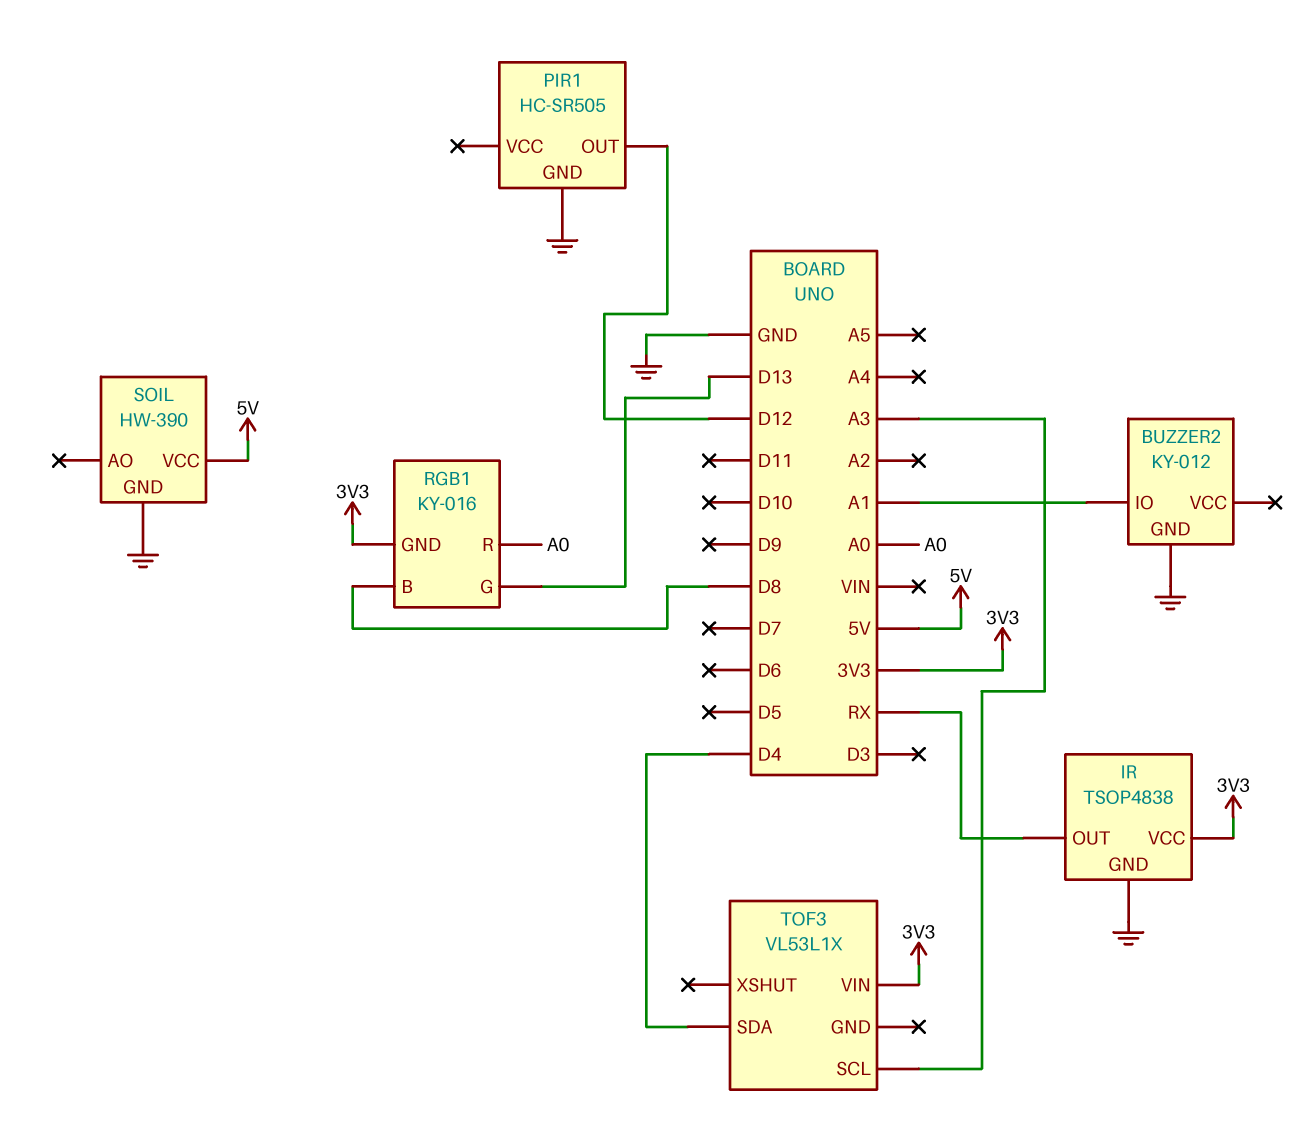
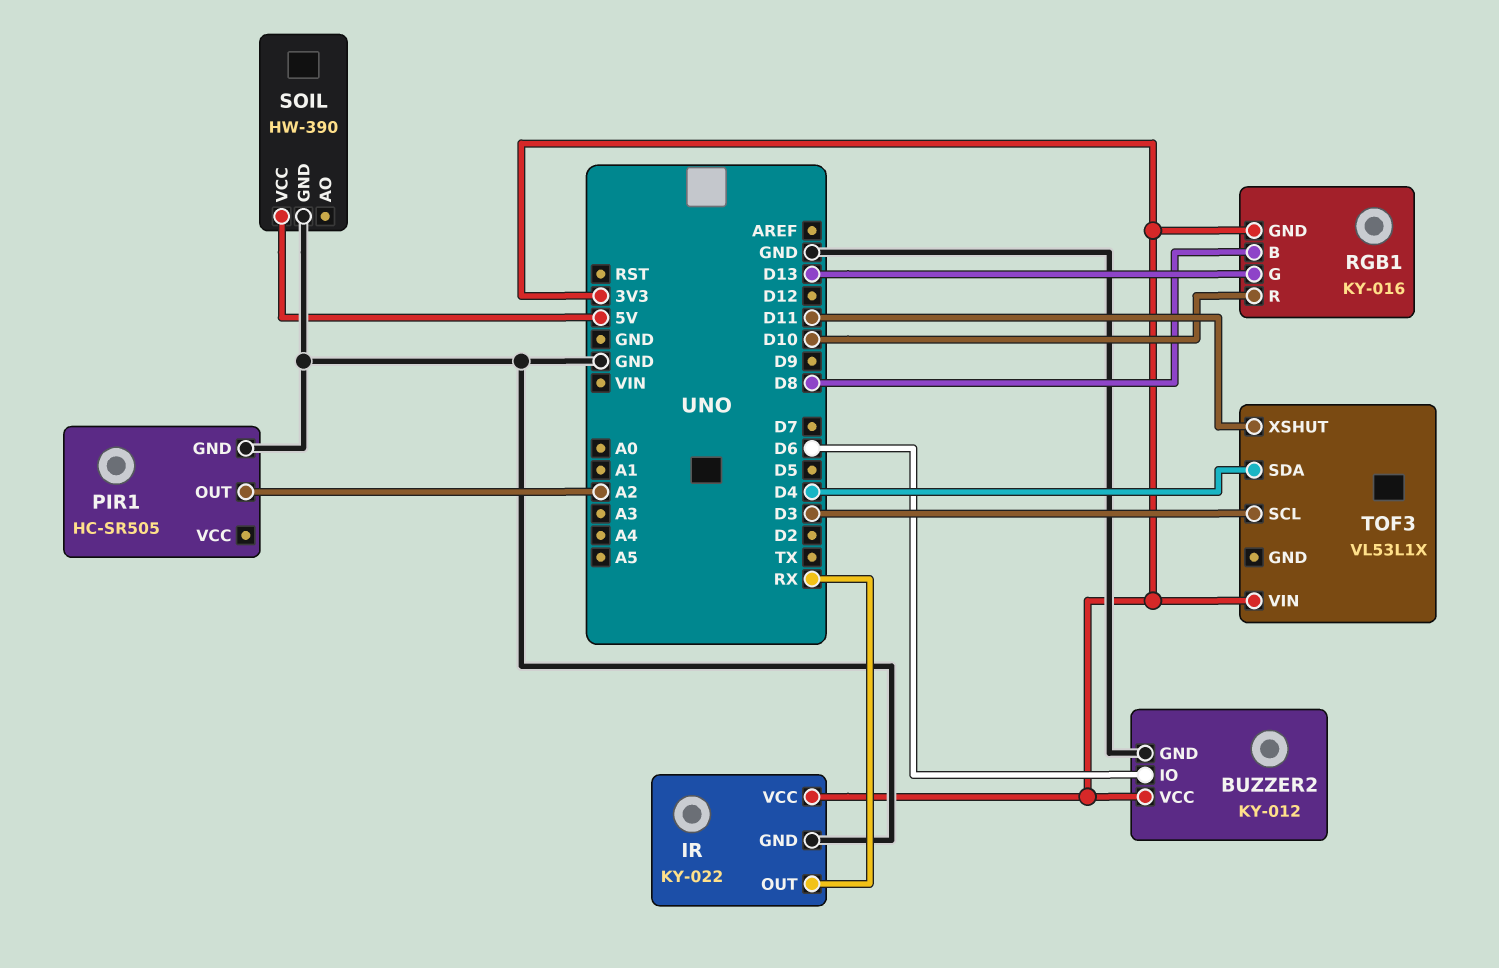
BUZZER2 pin IO: A1 -> D6
BUZZER2 pin VCC: none -> 3V3
IR: TSOP4838 -> KY-022
PIR1 pin OUT: D12 -> A2
RGB1 pin R: A0 -> D10
TOF3 pin SCL: A3 -> D3
TOF3 pin XSHUT: none -> D11

